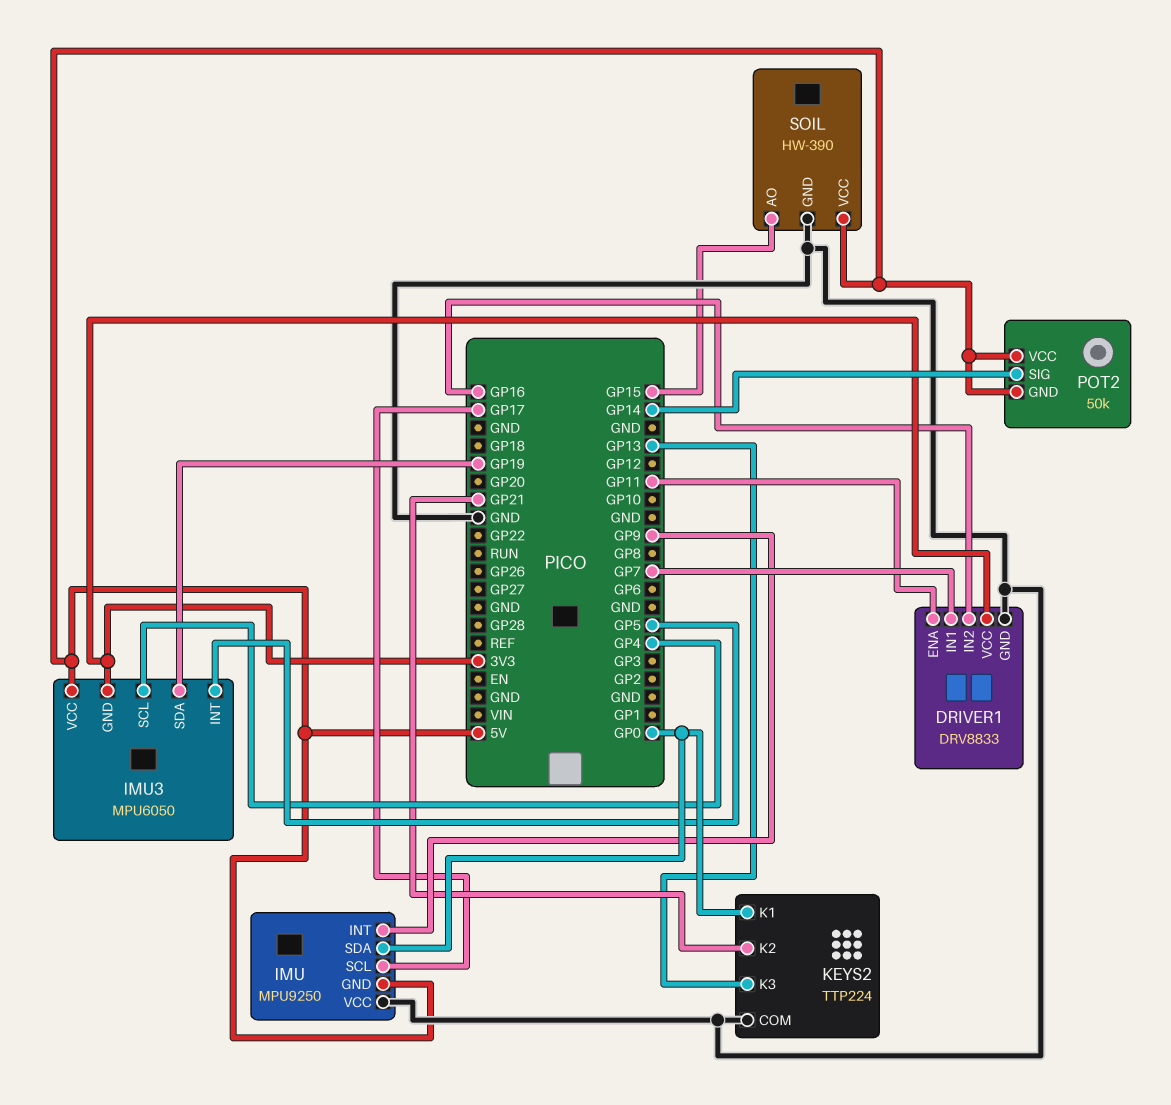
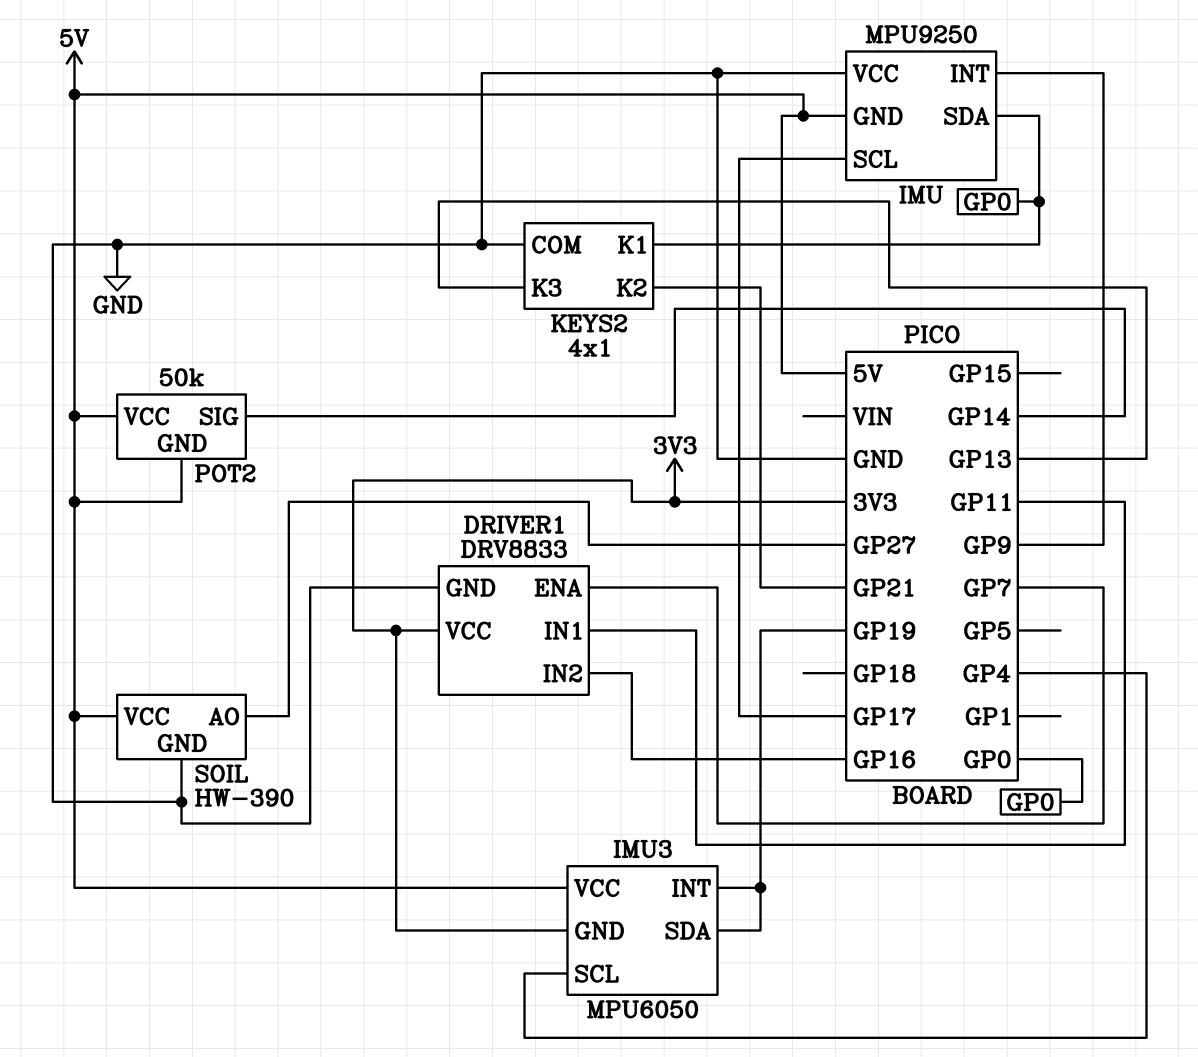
DRIVER1 pin ENA: GP11 -> GP7
DRIVER1 pin IN1: GP7 -> GP11
IMU3 pin INT: GP5 -> GP19
KEYS2: TTP224 -> 4x1
SOIL pin AO: GP15 -> GP27

